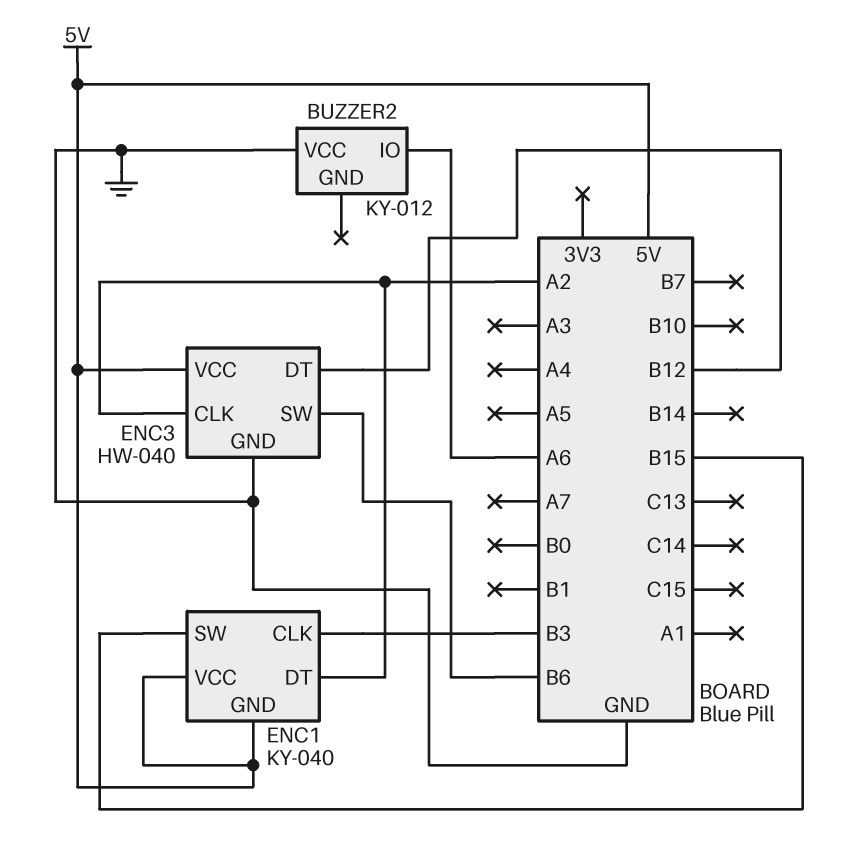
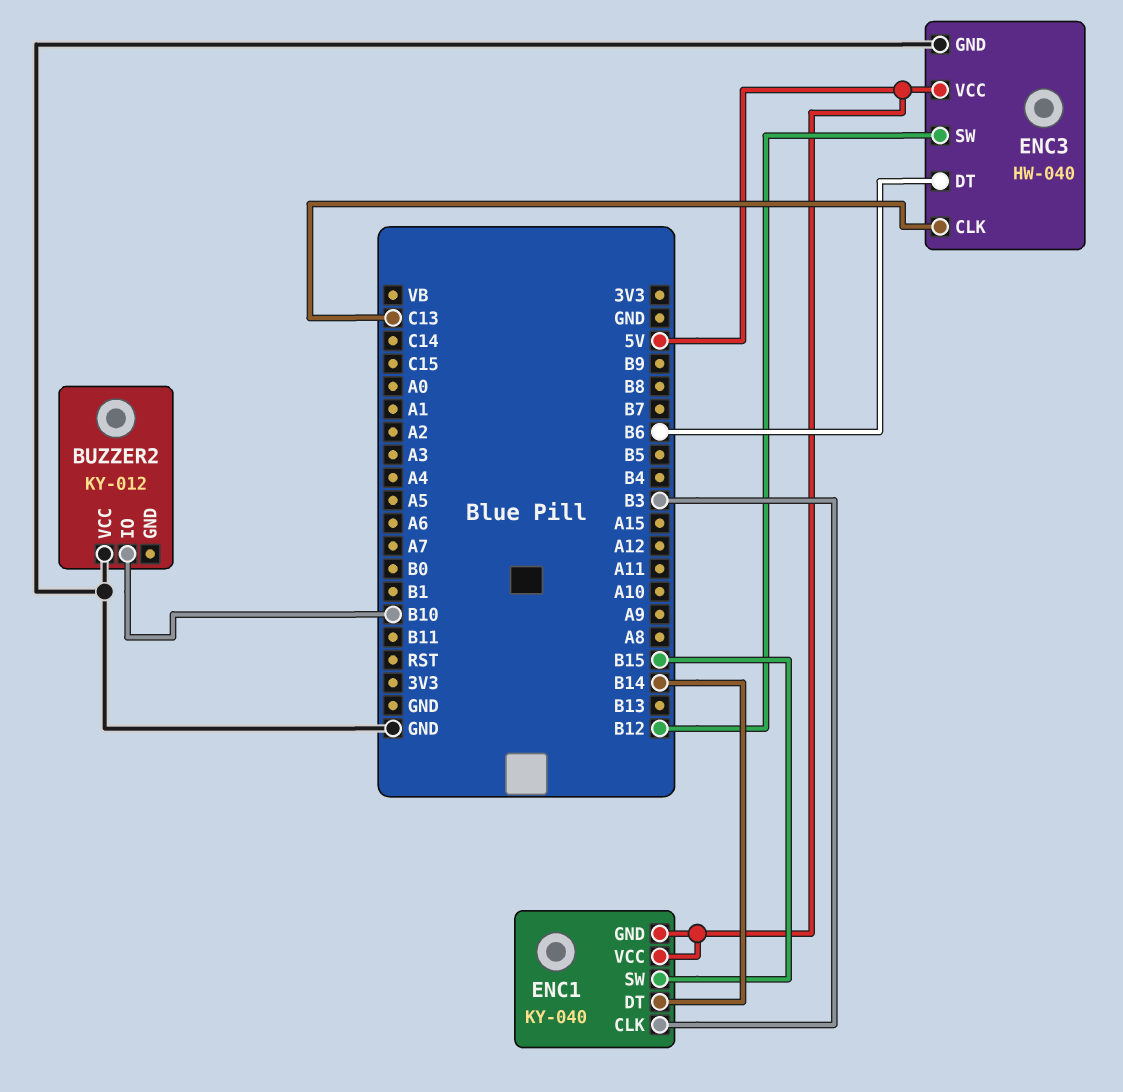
BUZZER2 pin IO: A6 -> B10
ENC1 pin DT: A2 -> B14
ENC3 pin CLK: A2 -> C13
ENC3 pin DT: B12 -> B6
ENC3 pin SW: B6 -> B12

